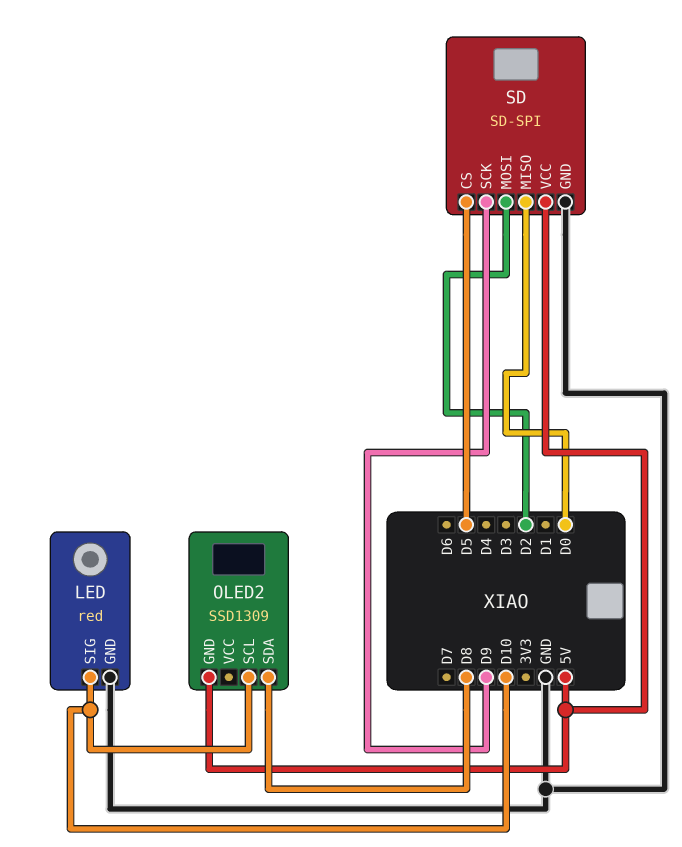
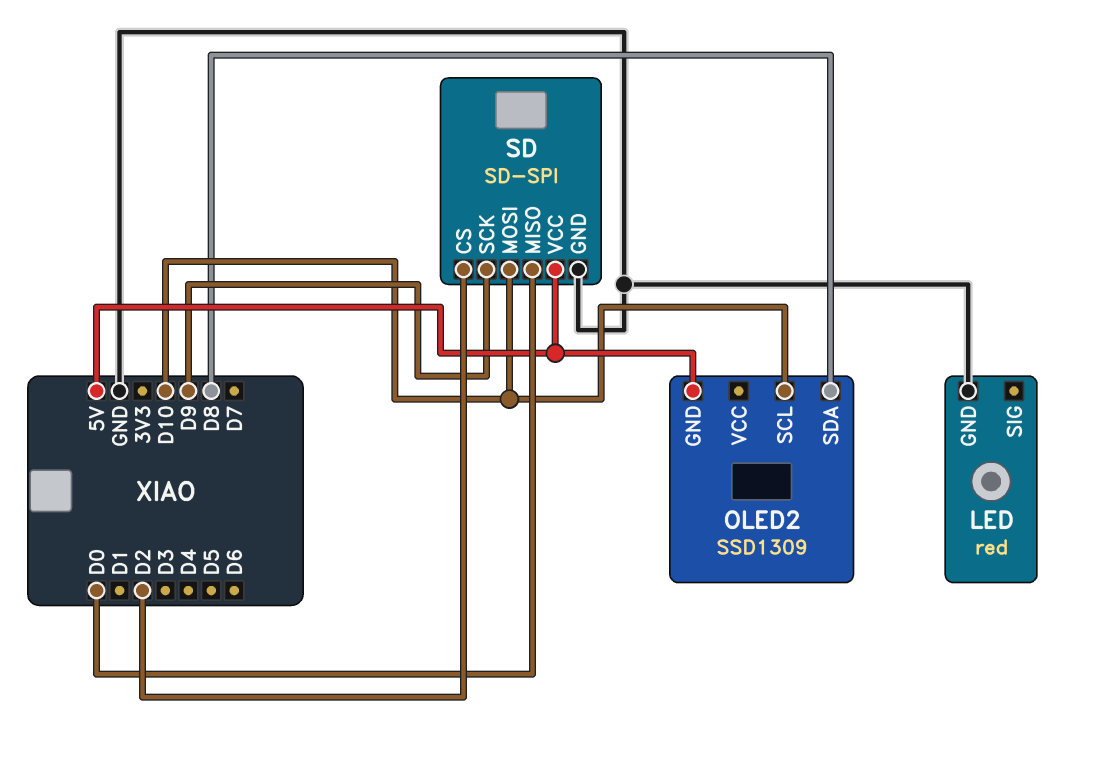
LED pin SIG: D10 -> none
SD pin CS: D5 -> D2
SD pin MOSI: D2 -> D10

